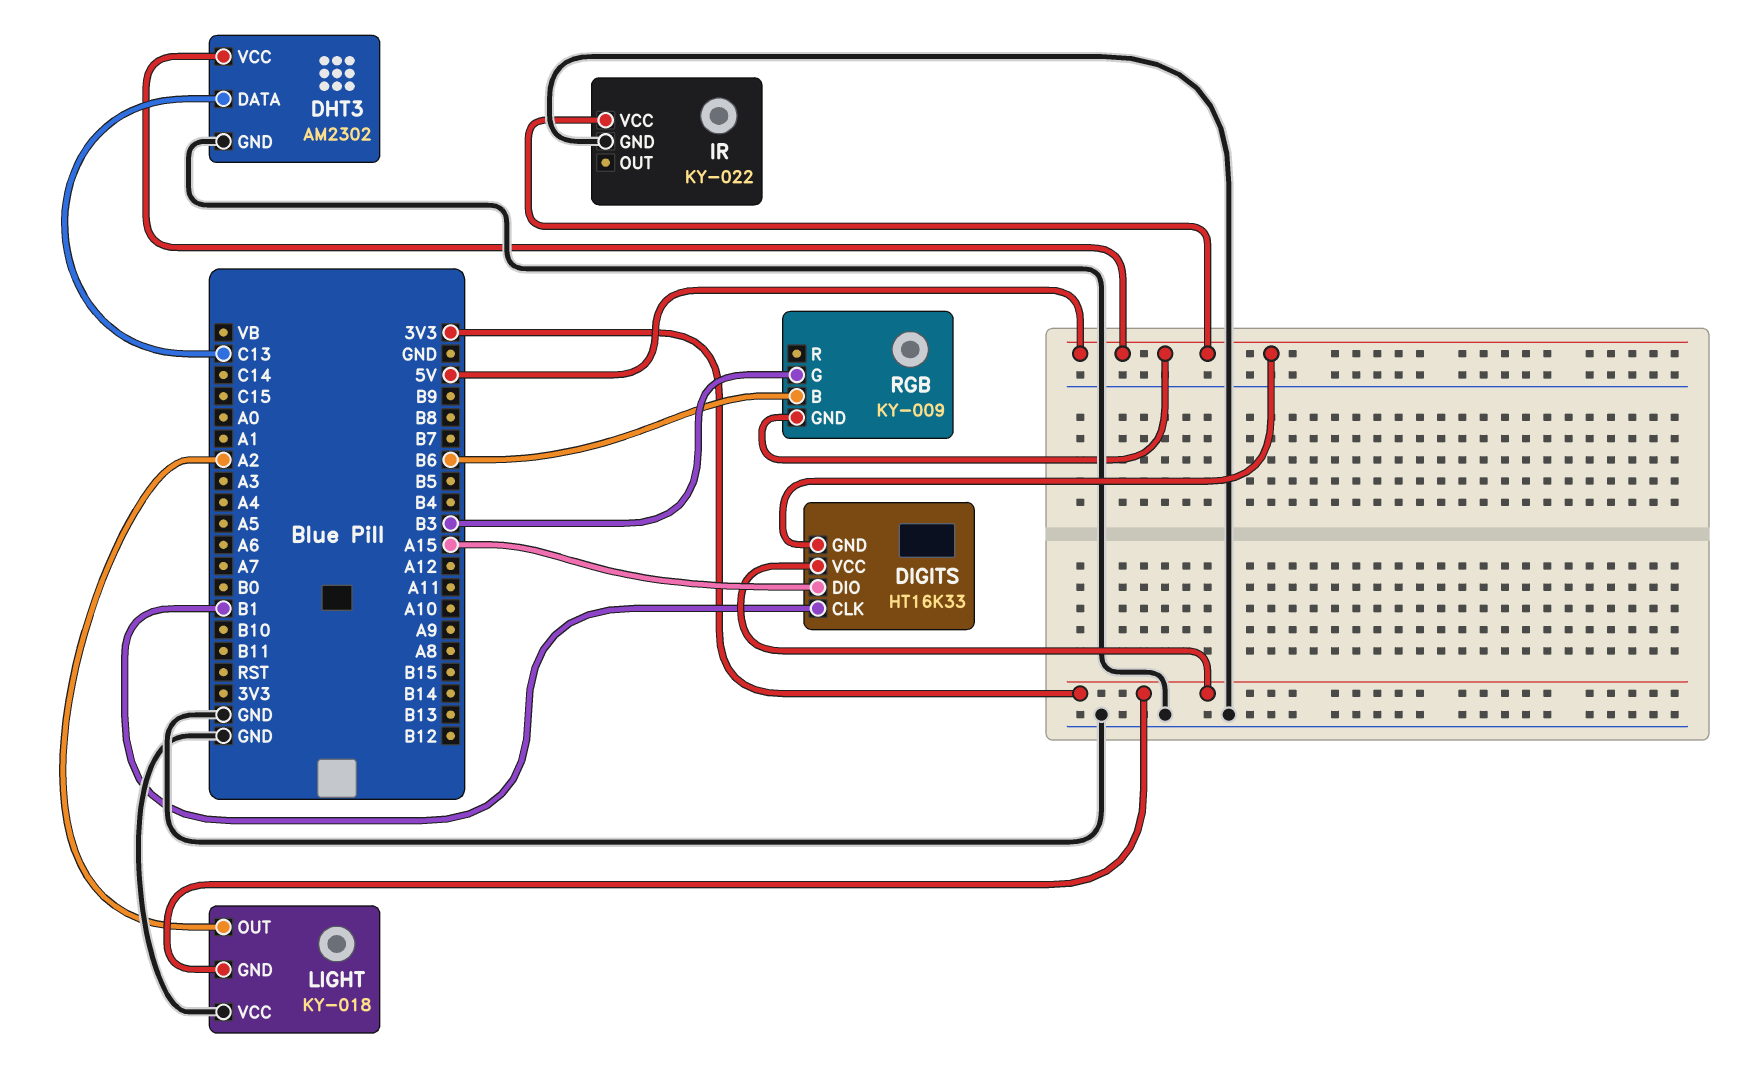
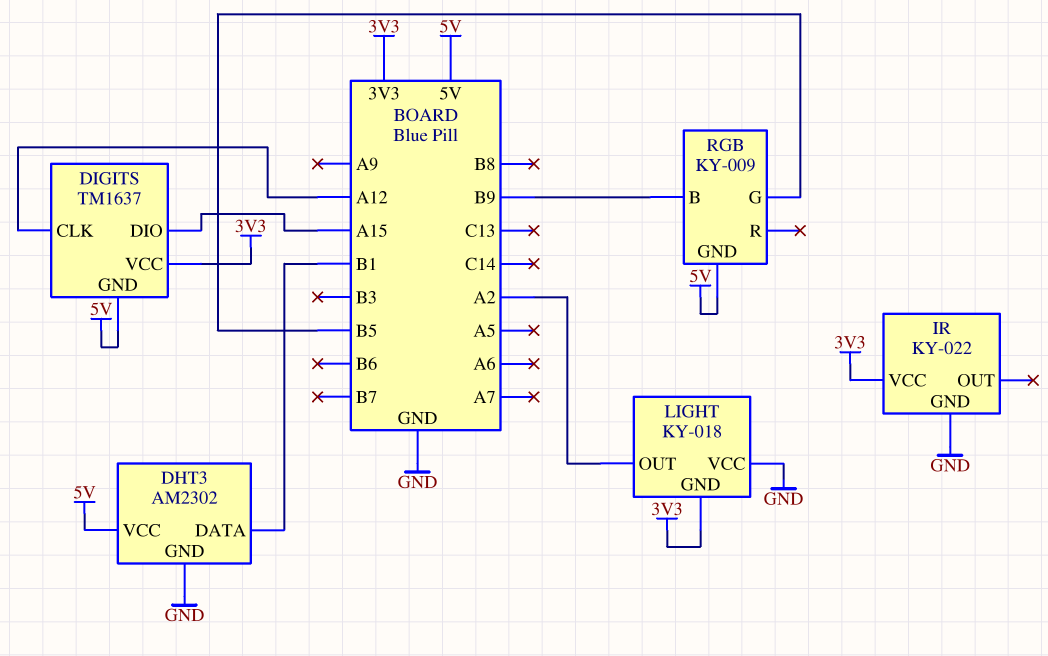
DHT3 pin DATA: C13 -> B1
DIGITS: HT16K33 -> TM1637
DIGITS pin CLK: B1 -> A12
IR pin VCC: 5V -> 3V3
RGB pin B: B6 -> B9
RGB pin G: B3 -> B5

